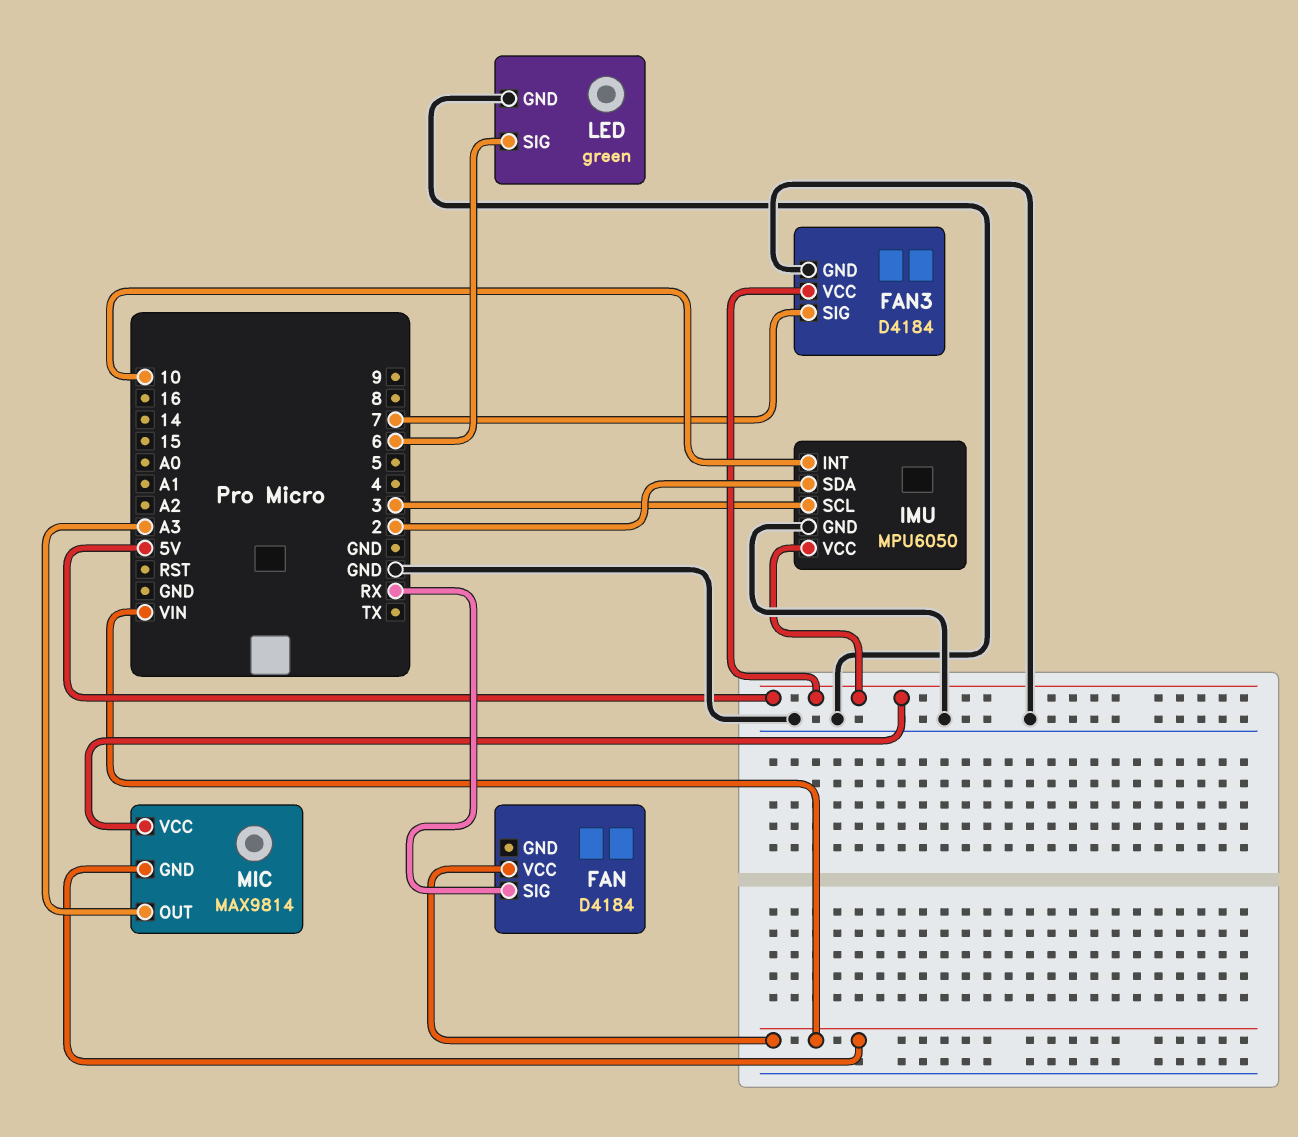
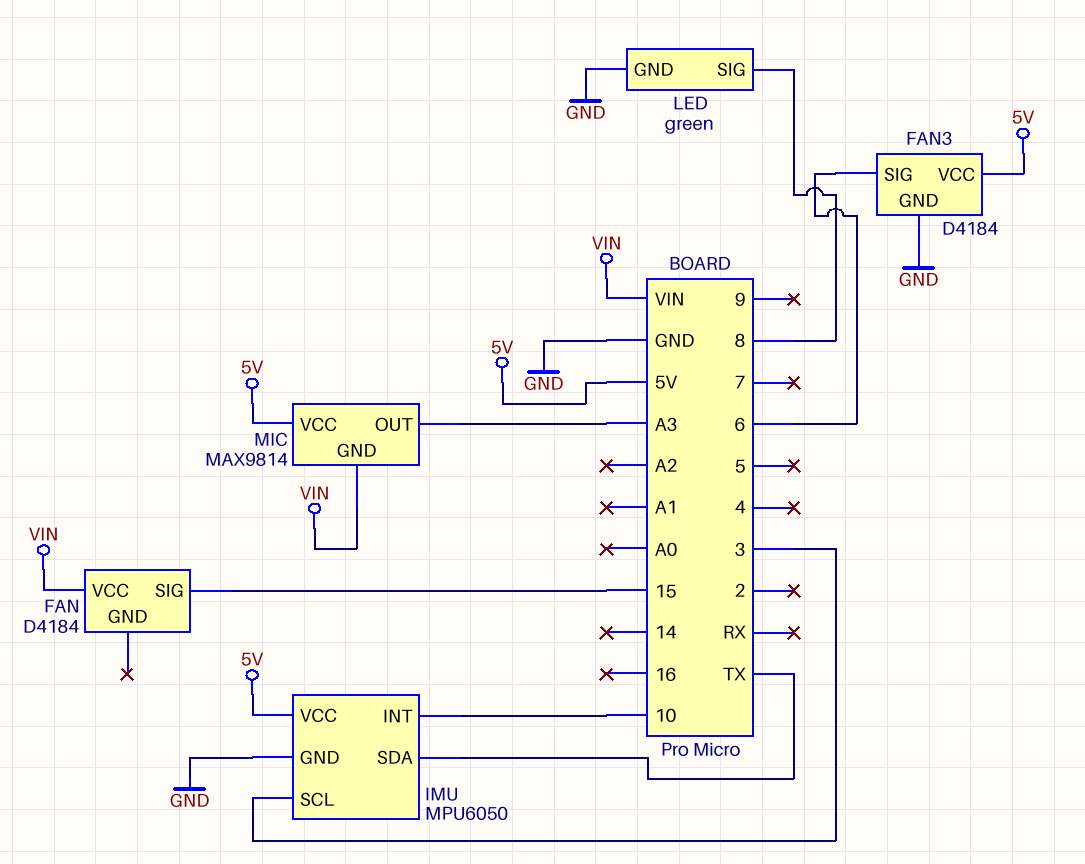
FAN pin SIG: RX -> 15
FAN3 pin SIG: 7 -> 6
IMU pin SDA: 2 -> TX
LED pin SIG: 6 -> 8

